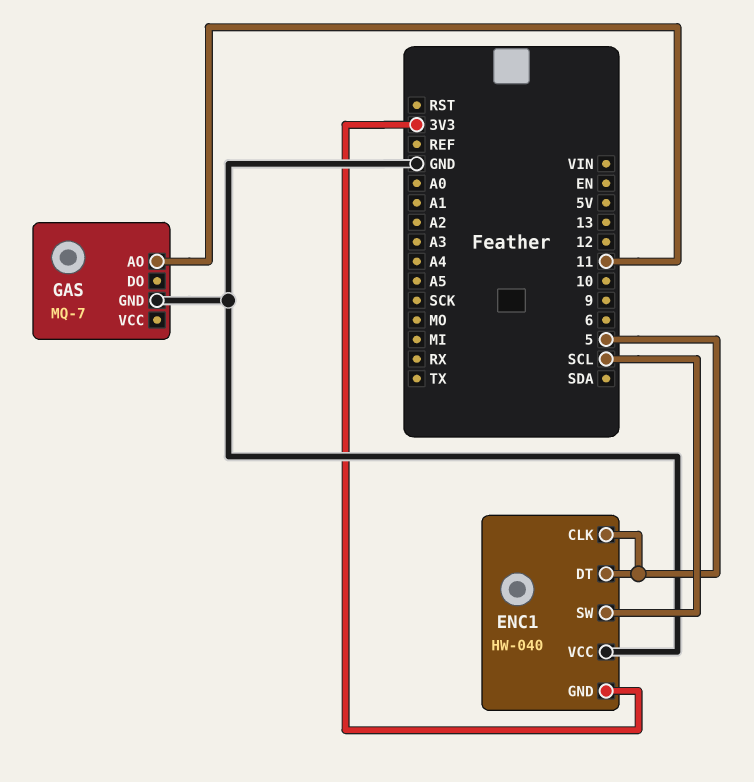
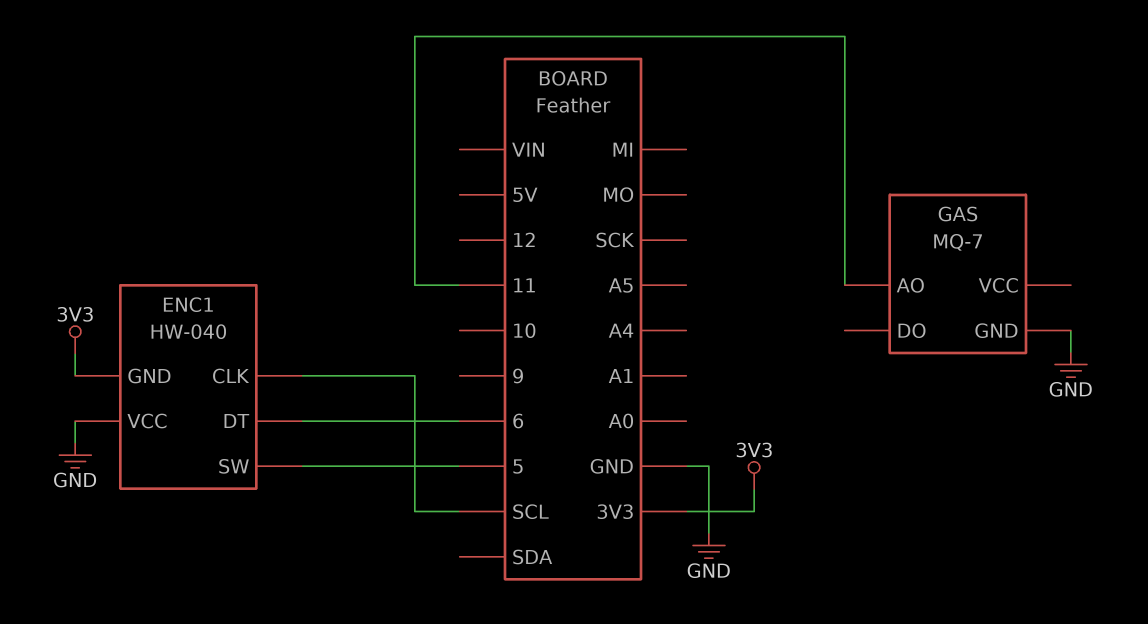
ENC1 pin CLK: 5 -> SCL
ENC1 pin DT: 5 -> 6
ENC1 pin SW: SCL -> 5

